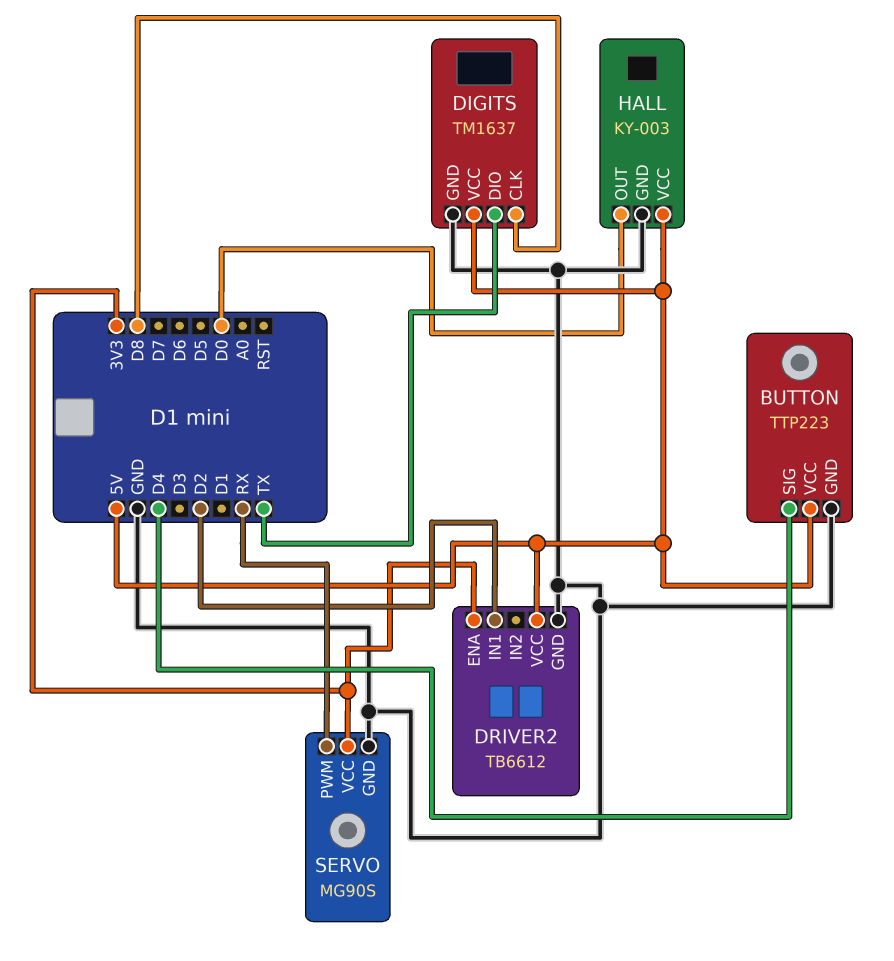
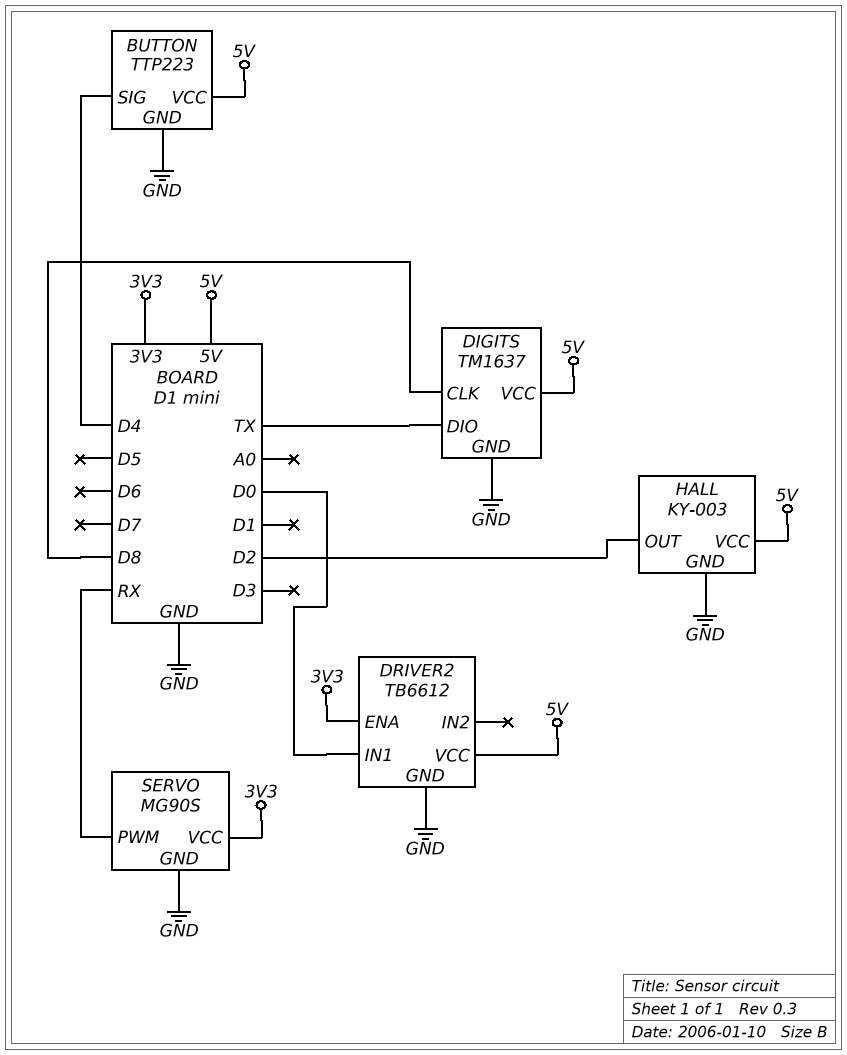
DRIVER2 pin IN1: D2 -> D0
HALL pin OUT: D0 -> D2

